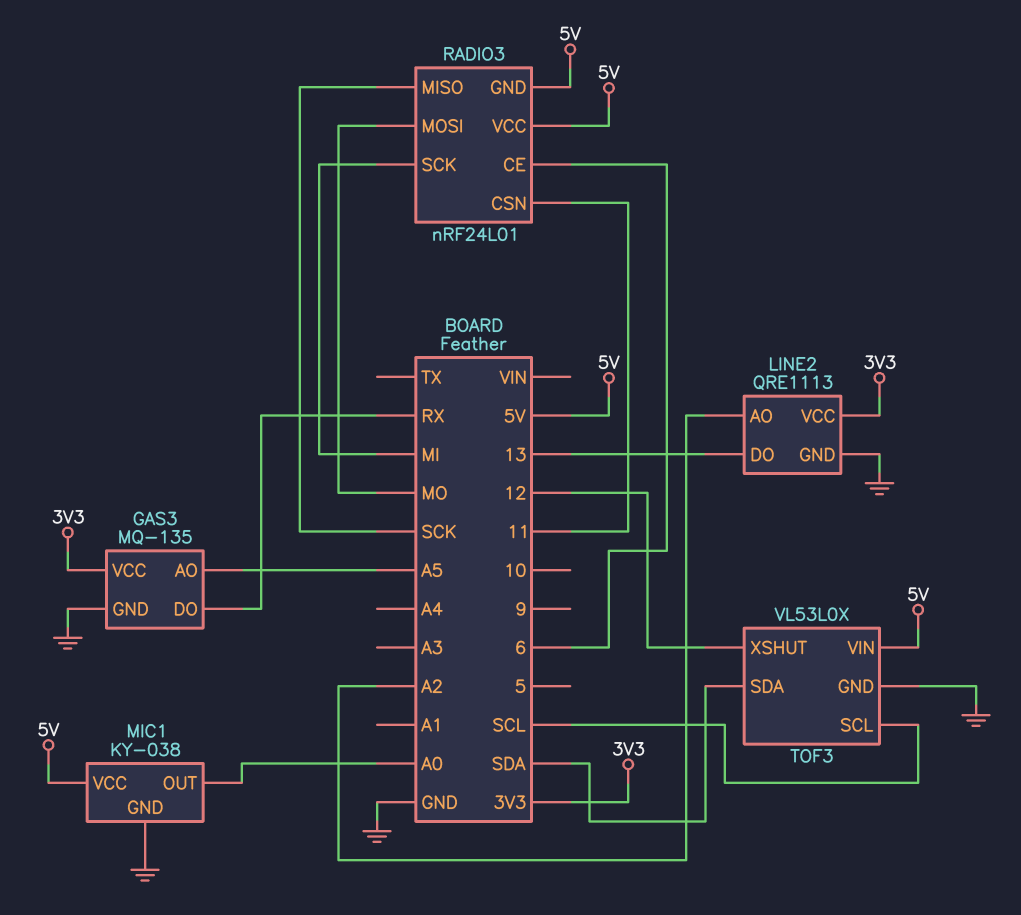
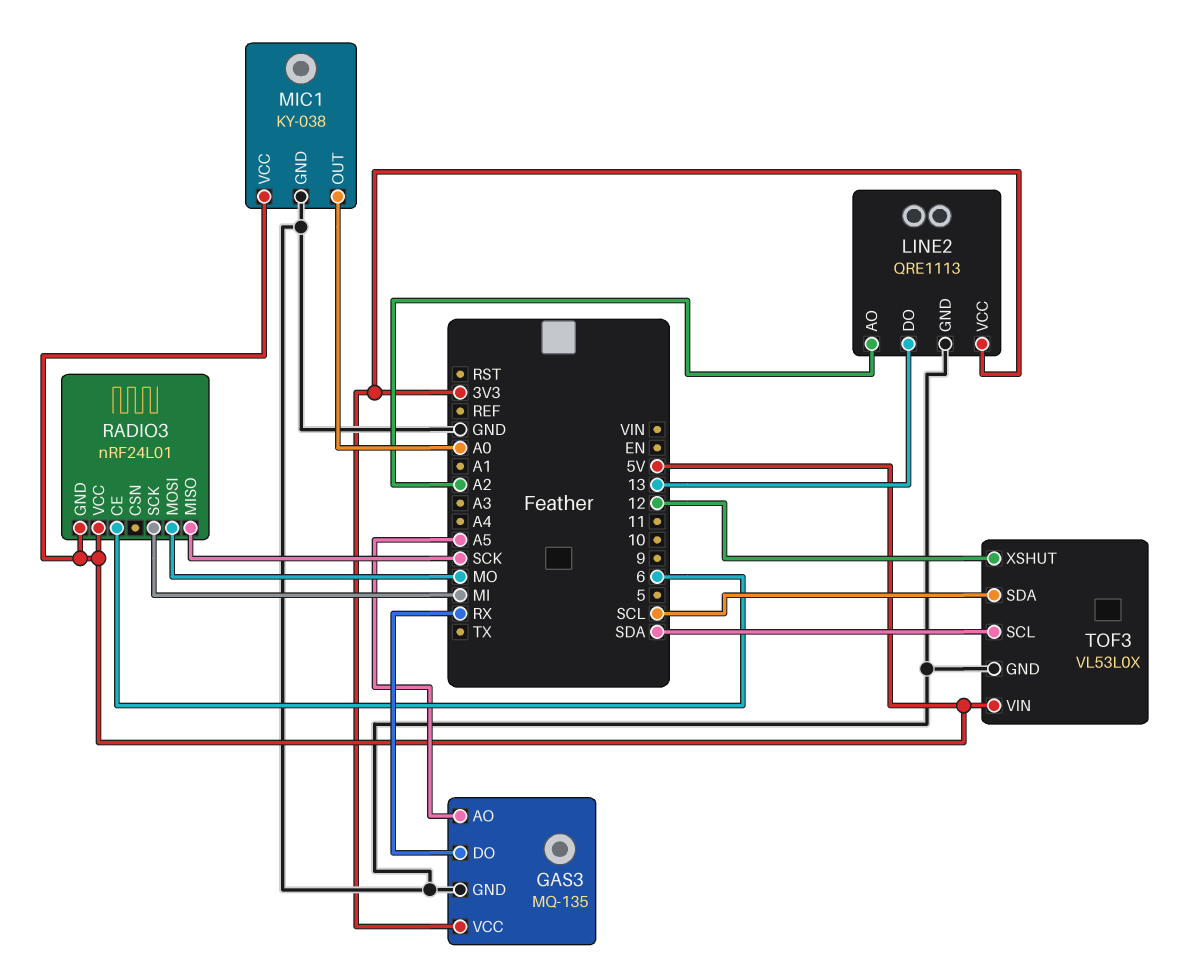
RADIO3 pin CSN: 11 -> none
TOF3 pin SCL: SCL -> SDA
TOF3 pin SDA: SDA -> SCL

